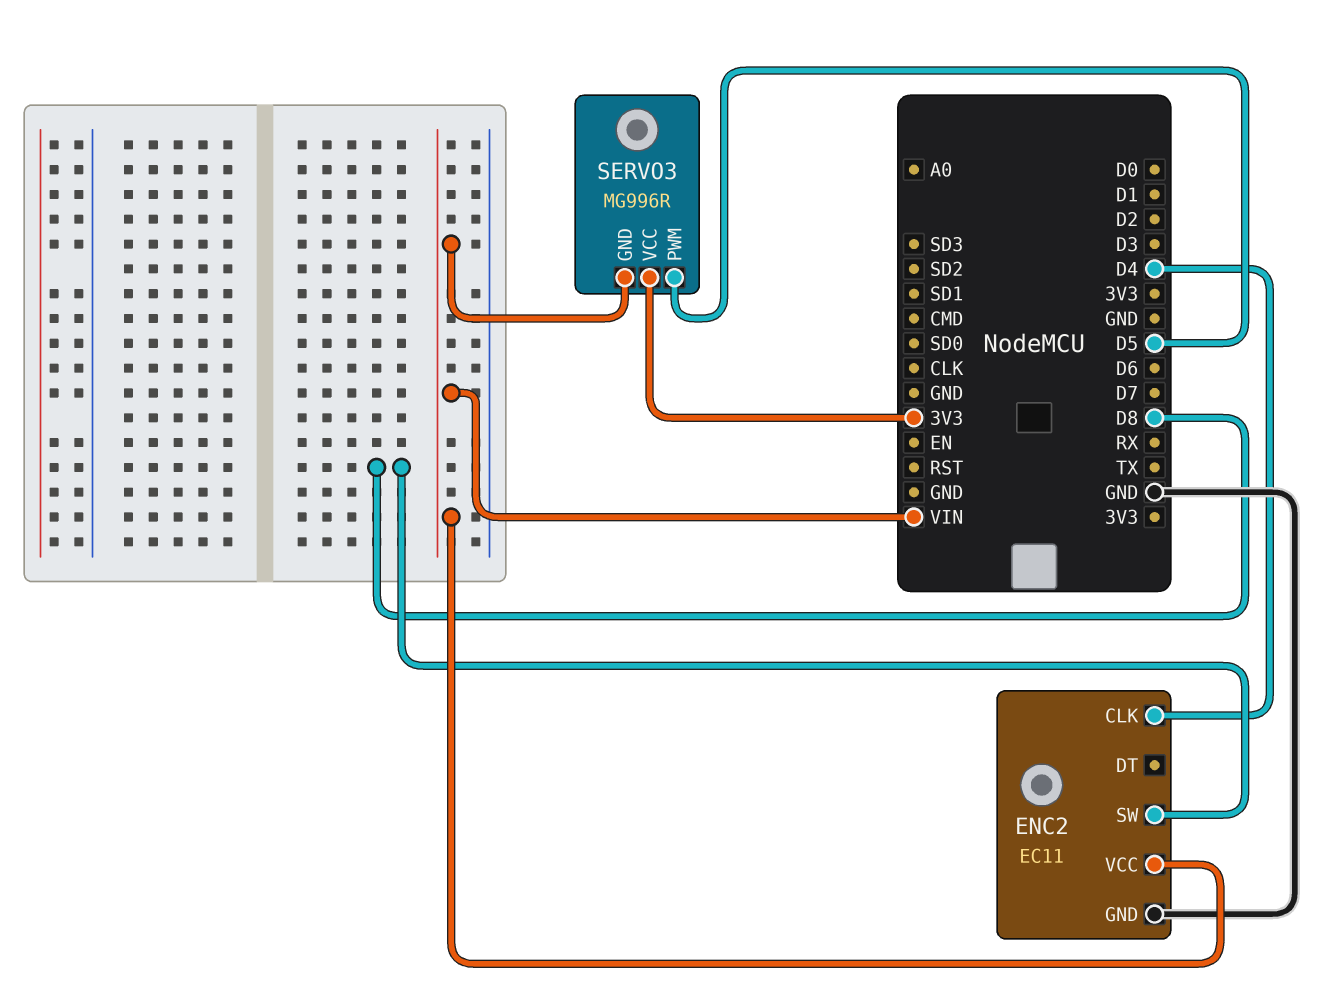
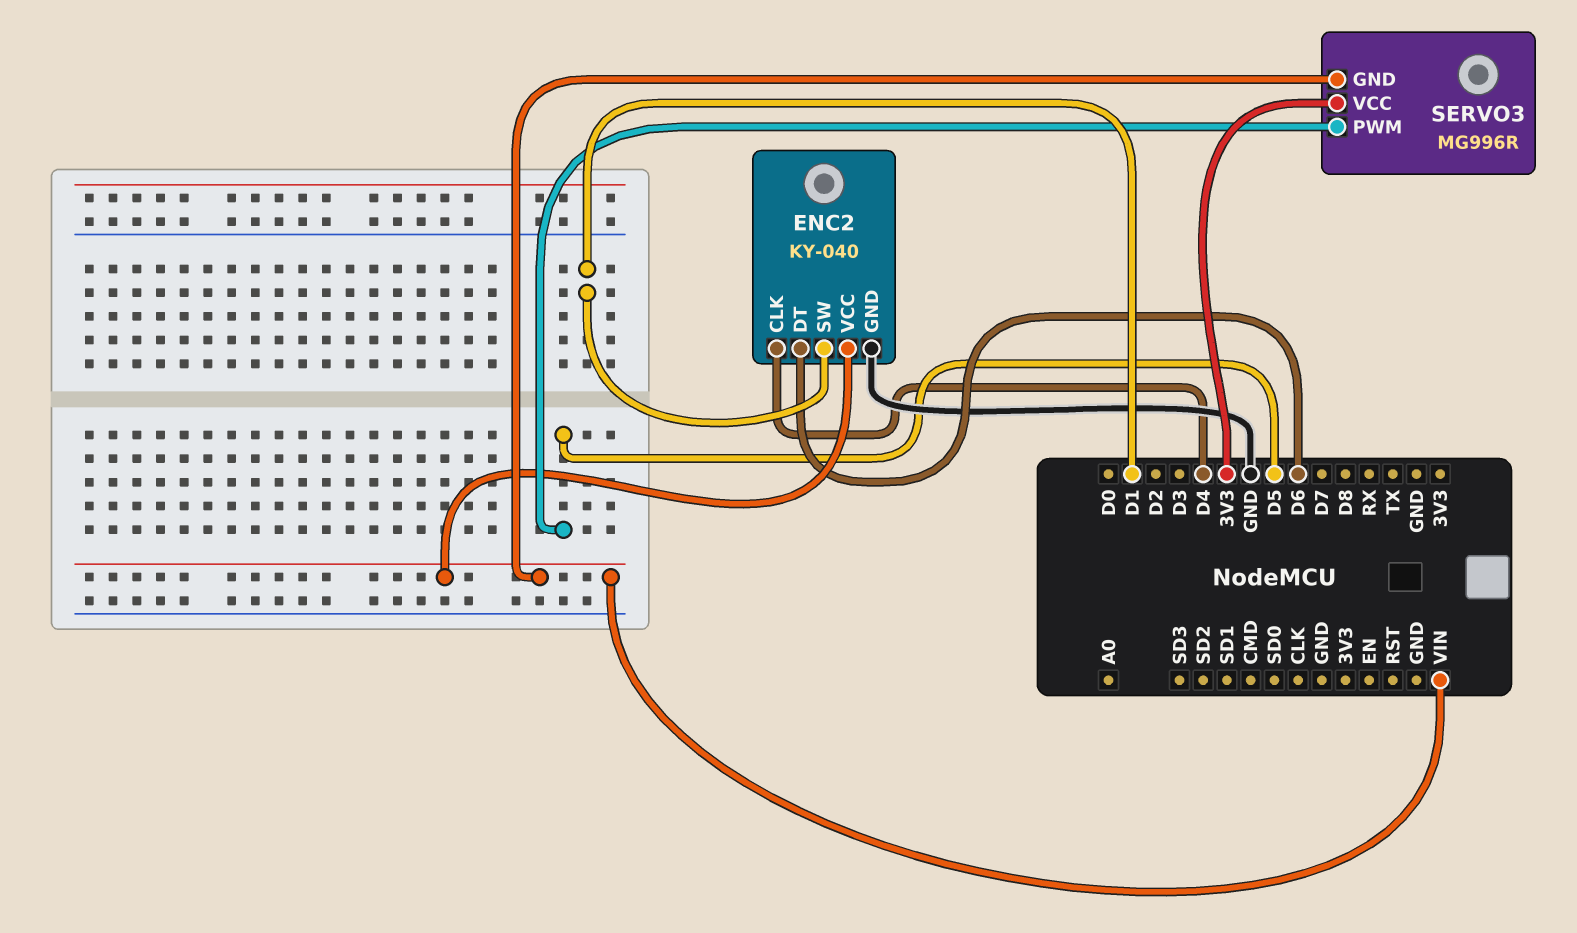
ENC2: EC11 -> KY-040
ENC2 pin DT: none -> D6
ENC2 pin SW: D8 -> D1

